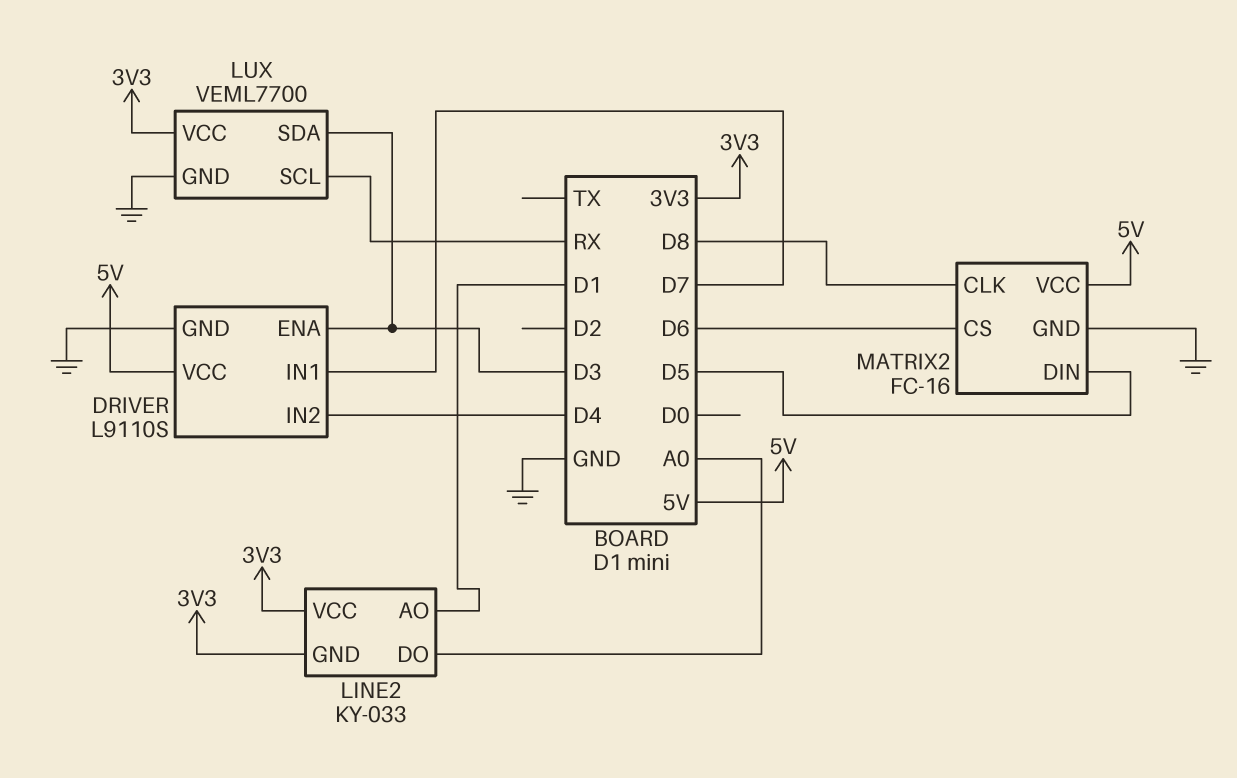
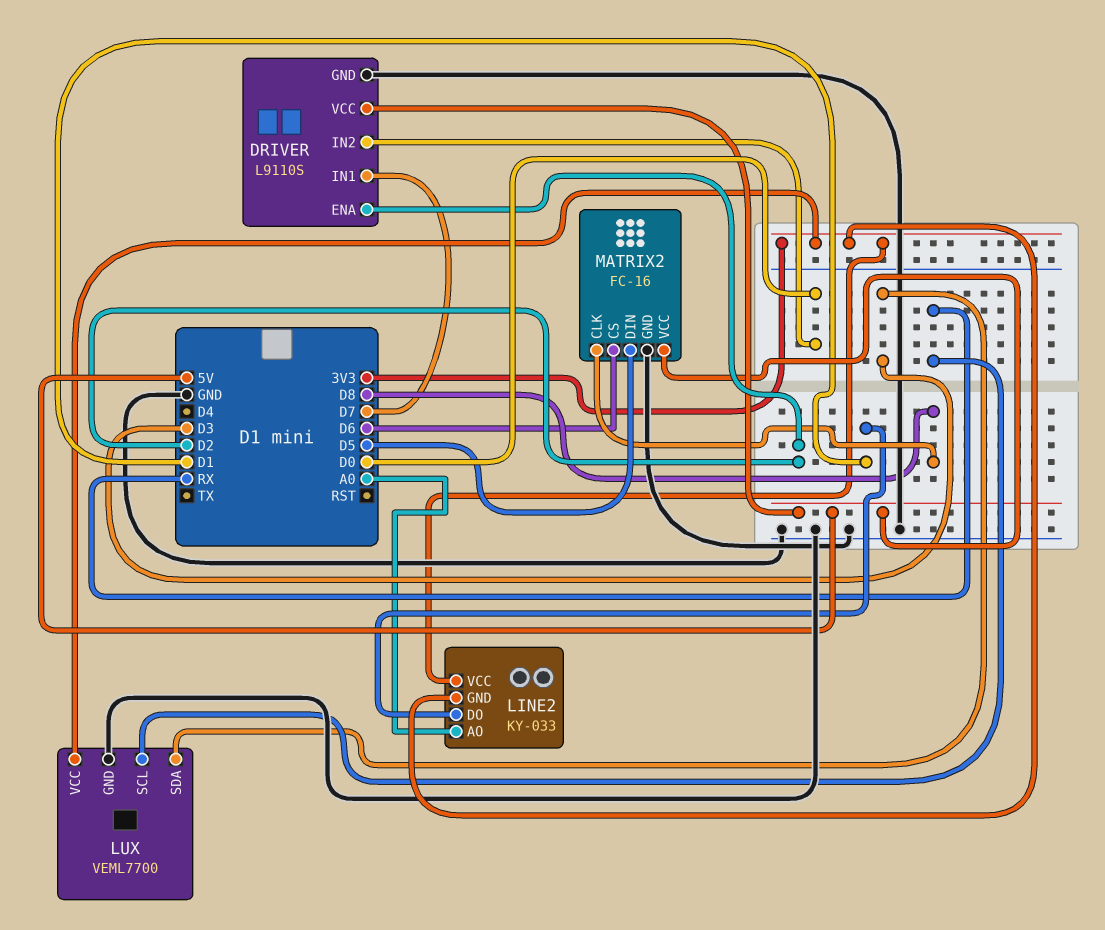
DRIVER pin ENA: D3 -> D2
DRIVER pin IN2: D4 -> D0
LINE2 pin AO: D1 -> A0
LINE2 pin DO: A0 -> D1

